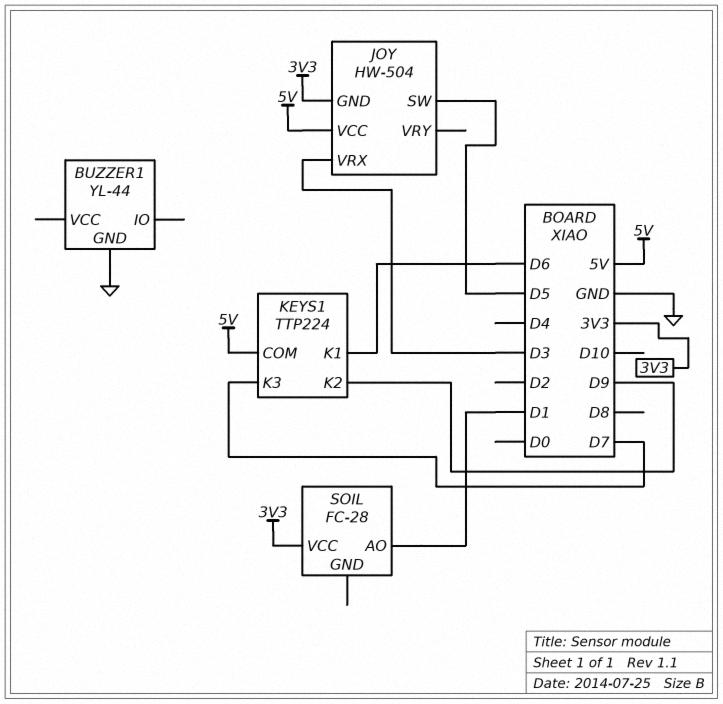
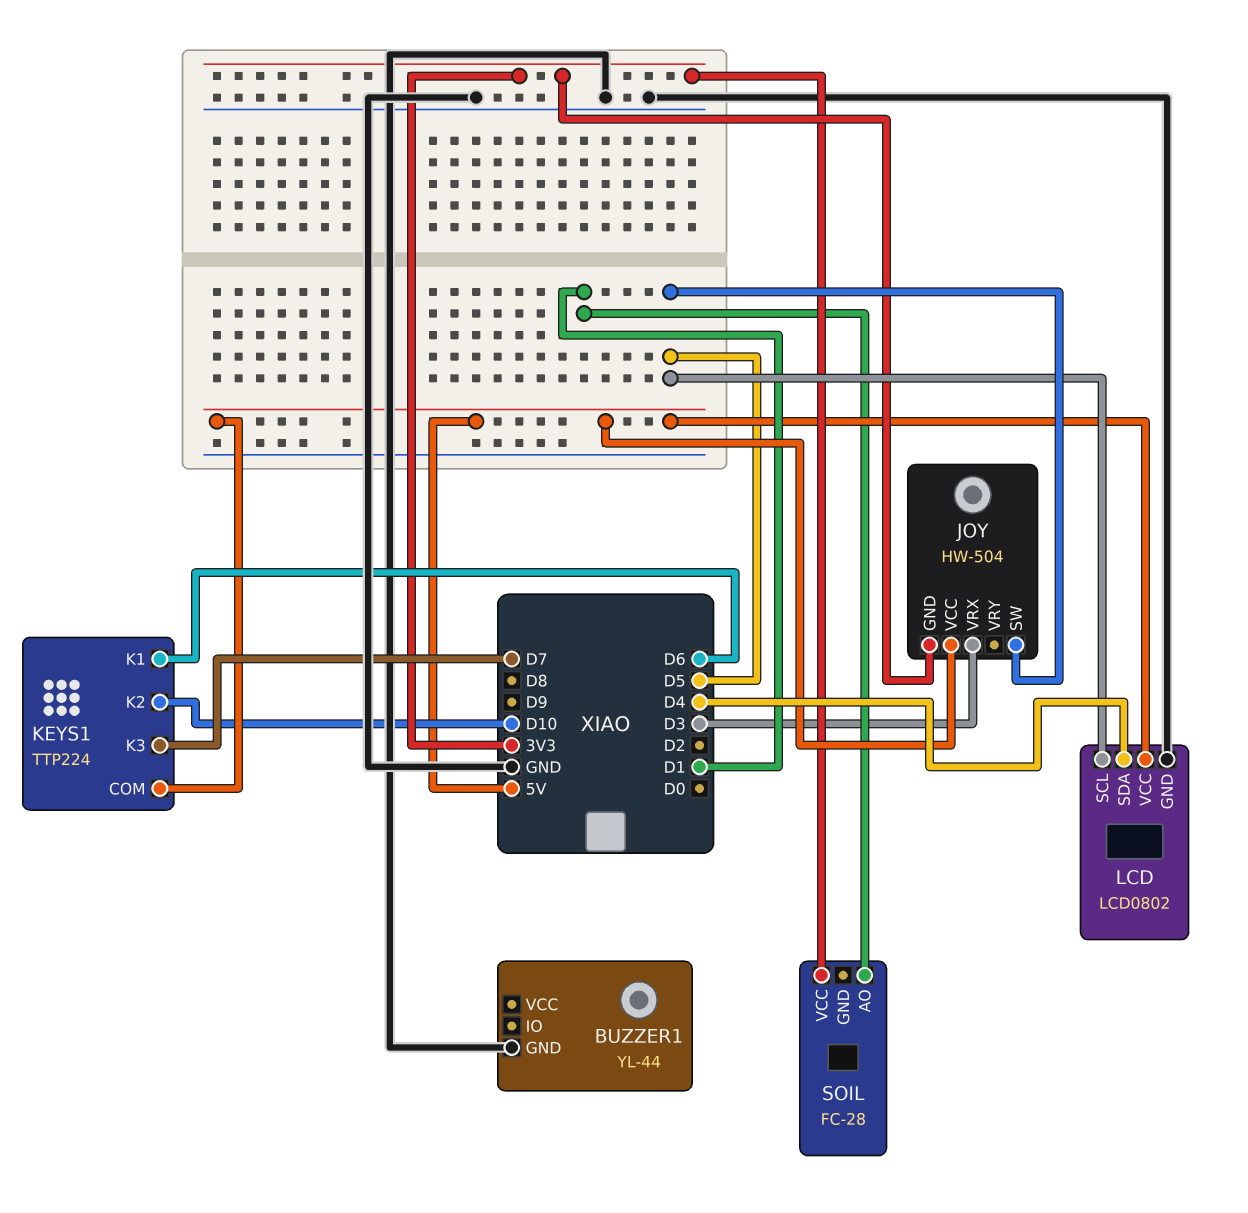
KEYS1 pin K2: D9 -> D10
LCD: none -> LCD0802
LCD pin GND: none -> GND
LCD pin SCL: none -> D5
LCD pin SDA: none -> D4
LCD pin VCC: none -> 5V

